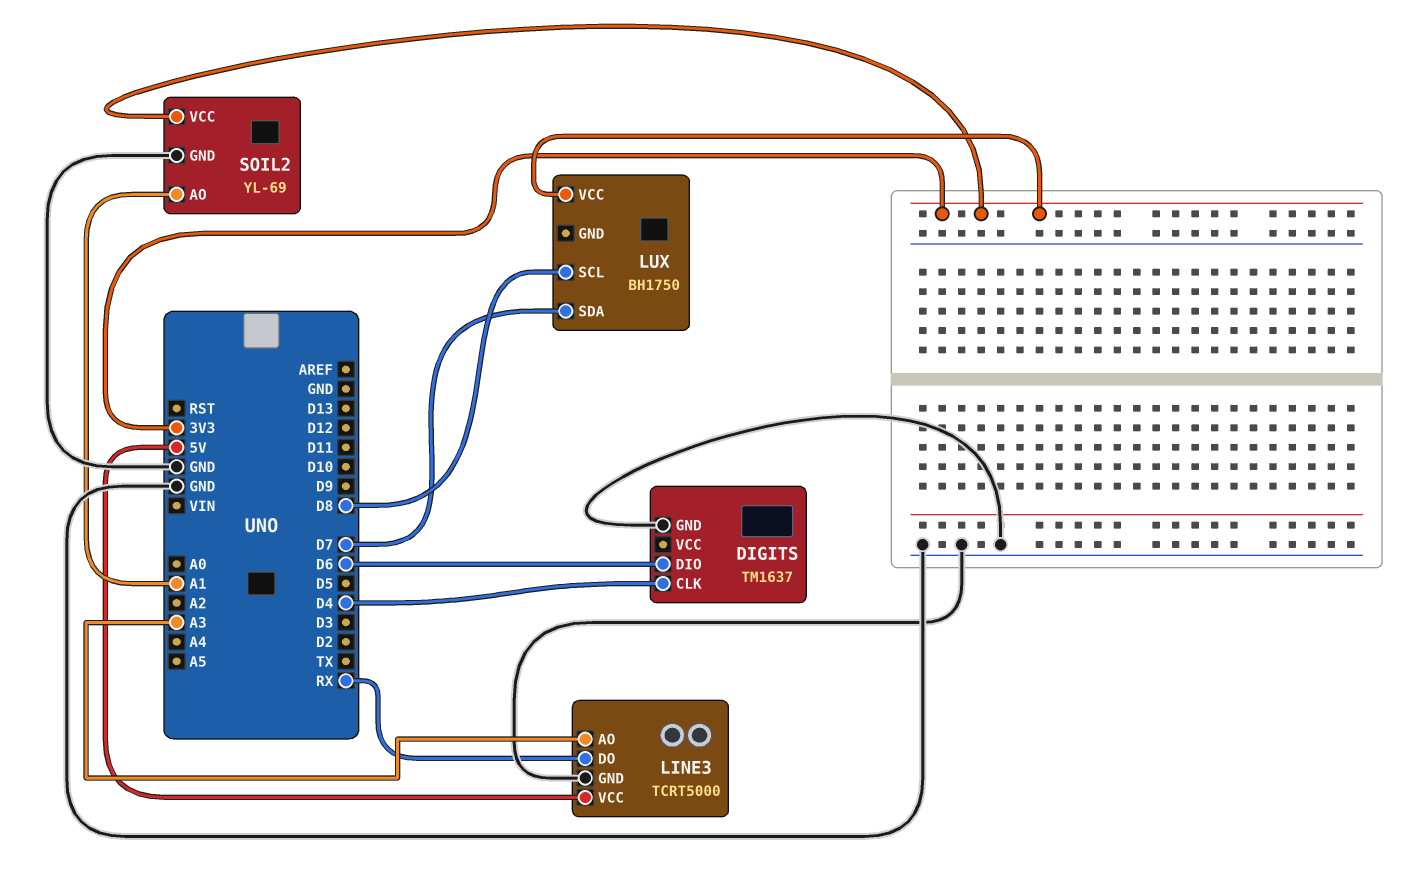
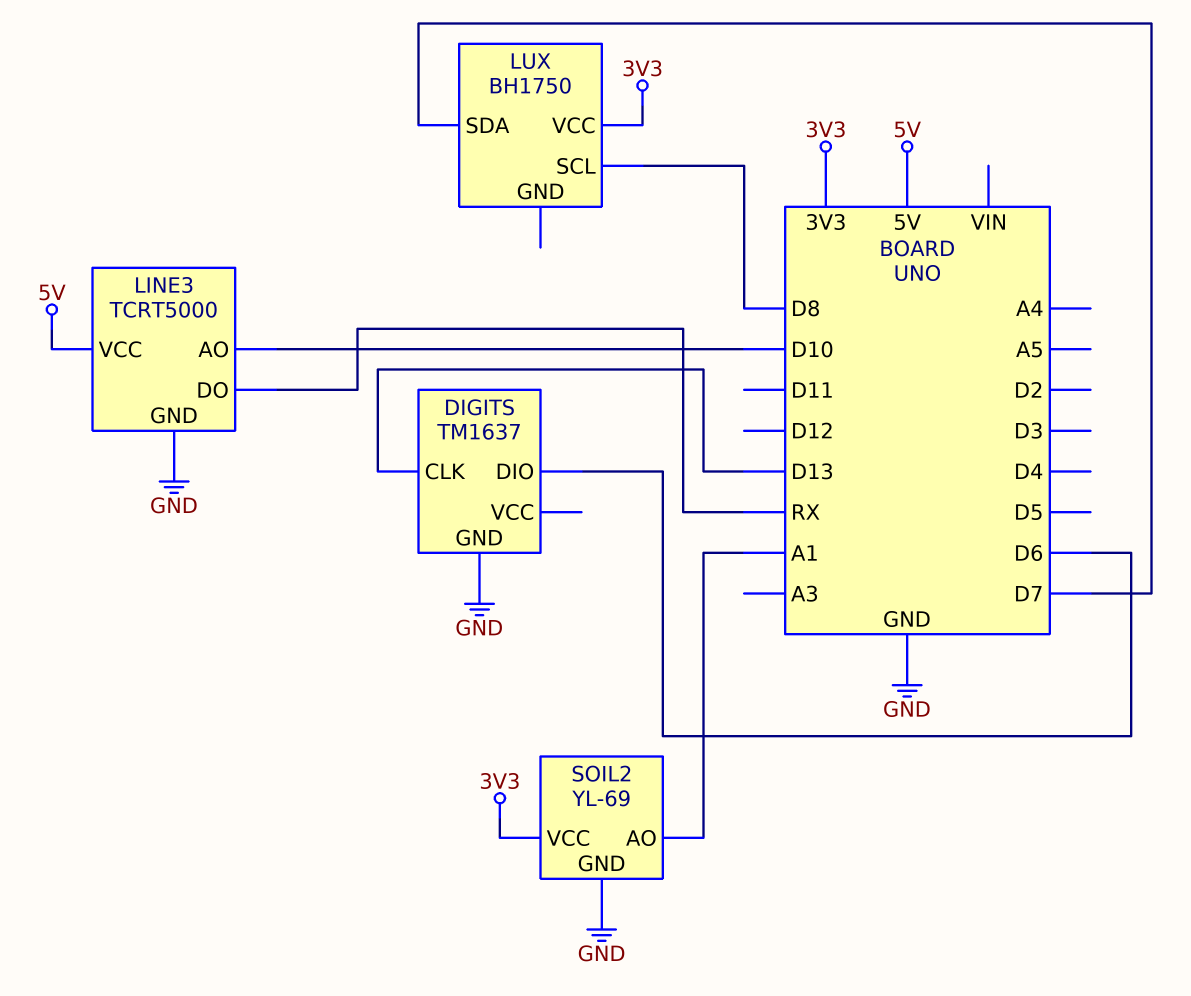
DIGITS pin CLK: D4 -> D13
LINE3 pin AO: A3 -> D10

